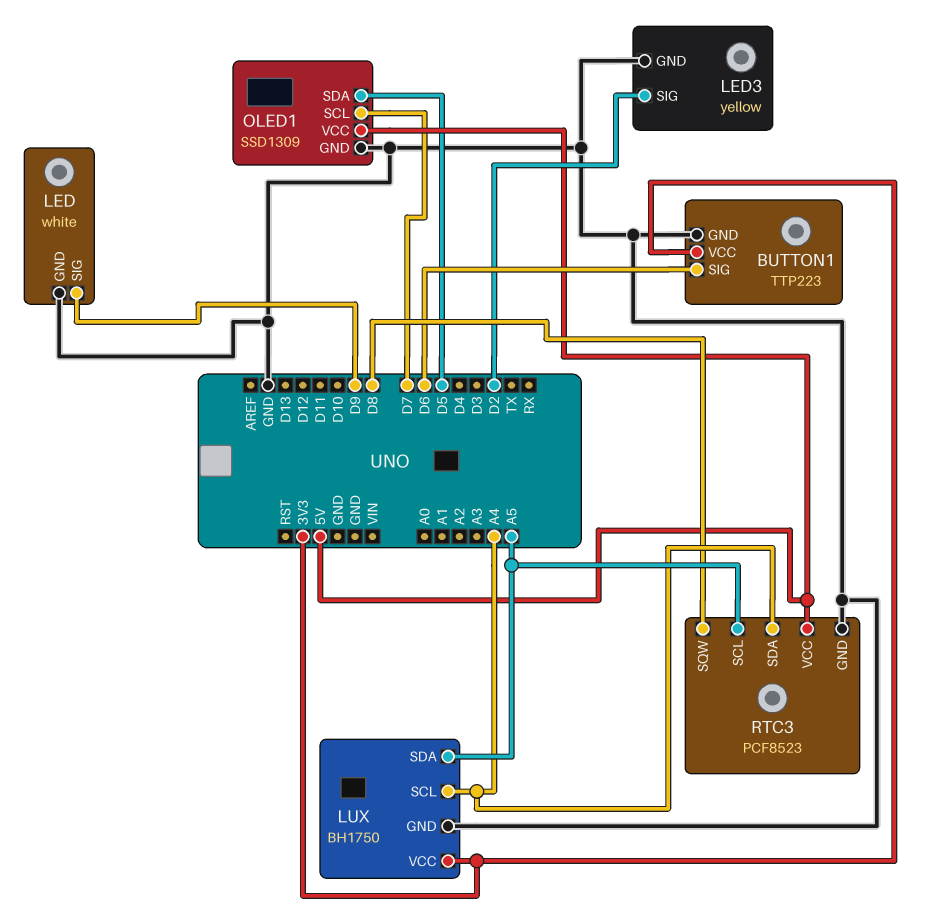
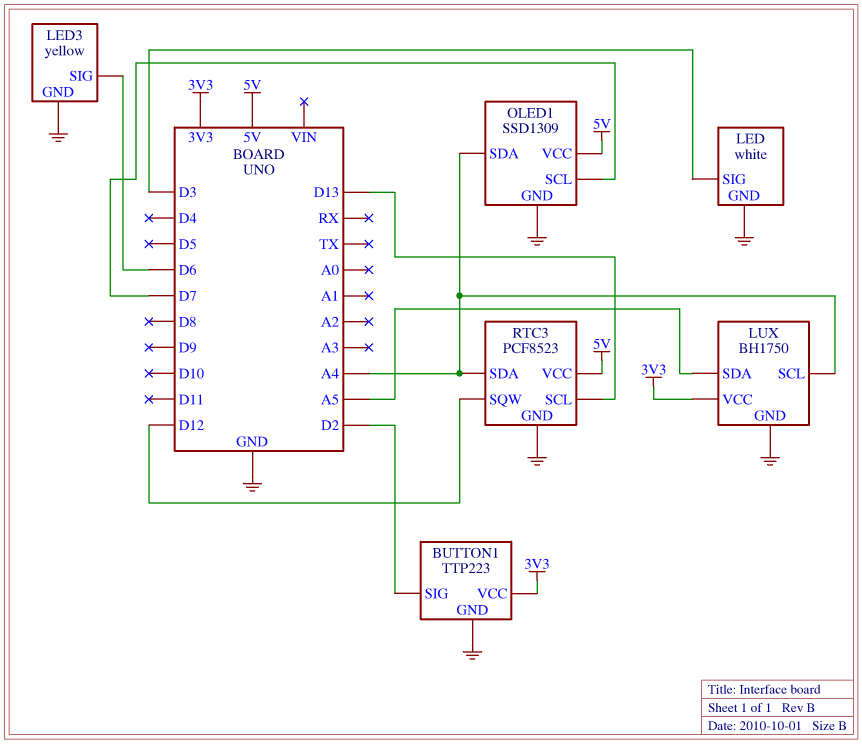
BUTTON1 pin SIG: D6 -> D2
LED pin SIG: D9 -> D3
LED3 pin SIG: D2 -> D6
OLED1 pin SDA: D5 -> A4
RTC3 pin SCL: A5 -> D13
RTC3 pin SQW: D8 -> D12

